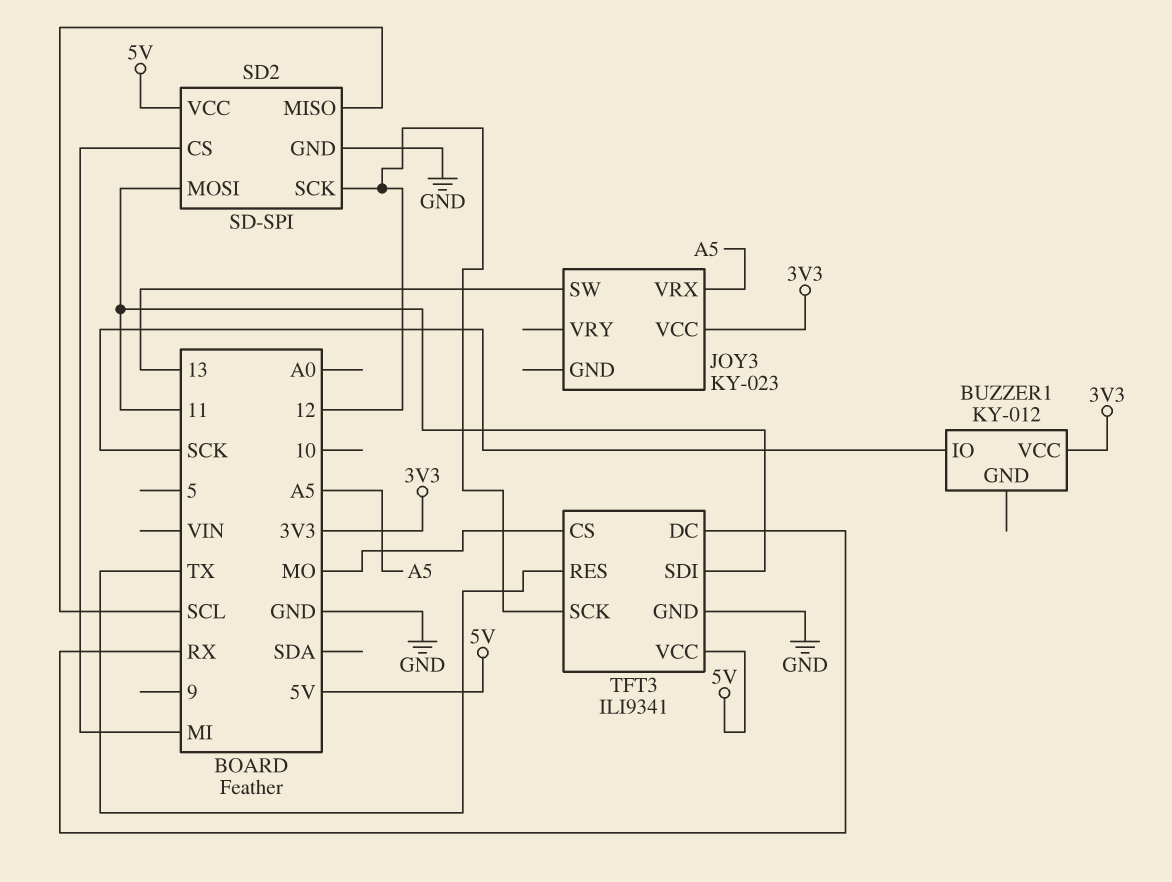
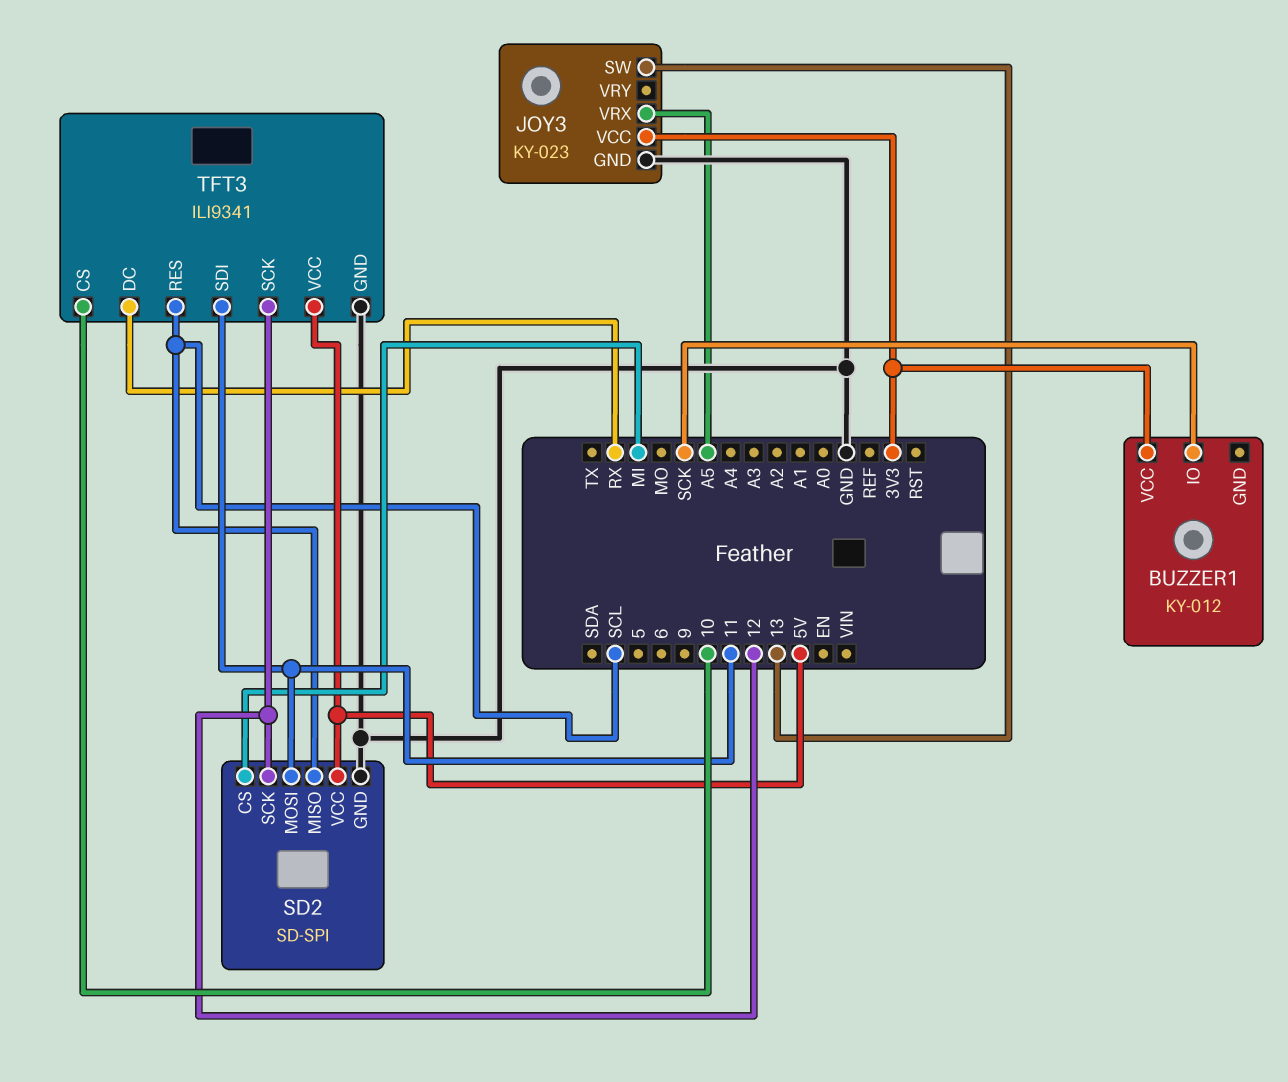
JOY3 pin GND: none -> GND
TFT3 pin CS: MO -> 10
TFT3 pin RES: TX -> SCL

